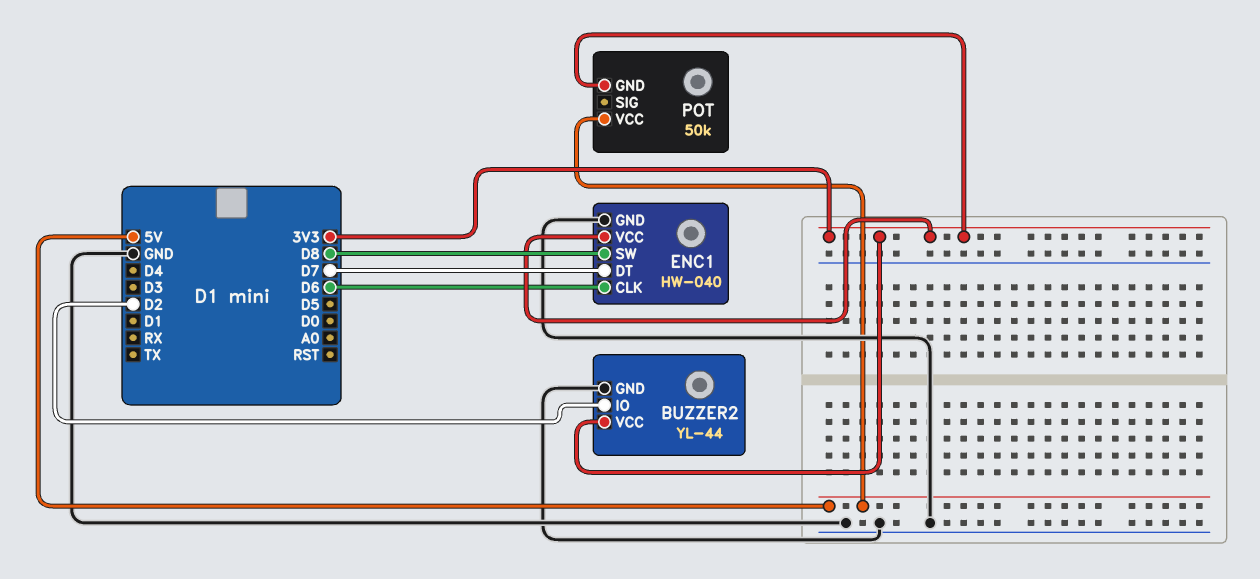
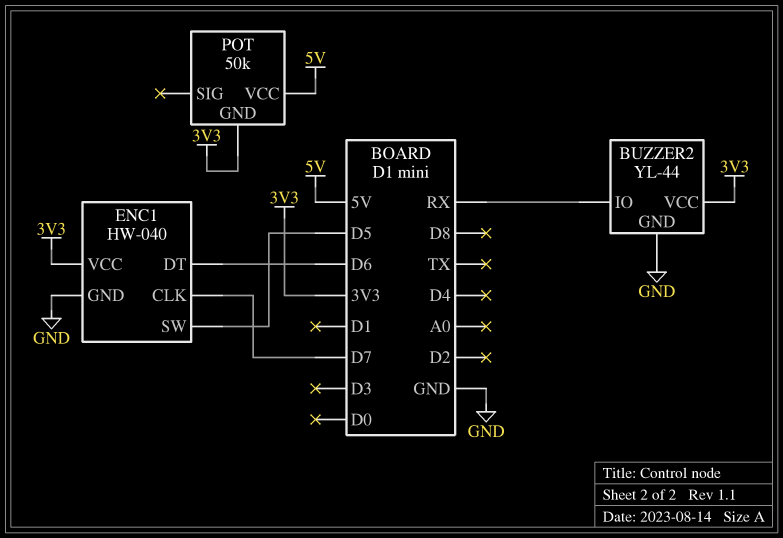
BUZZER2 pin IO: D2 -> RX
ENC1 pin CLK: D6 -> D7
ENC1 pin DT: D7 -> D6
ENC1 pin SW: D8 -> D5

